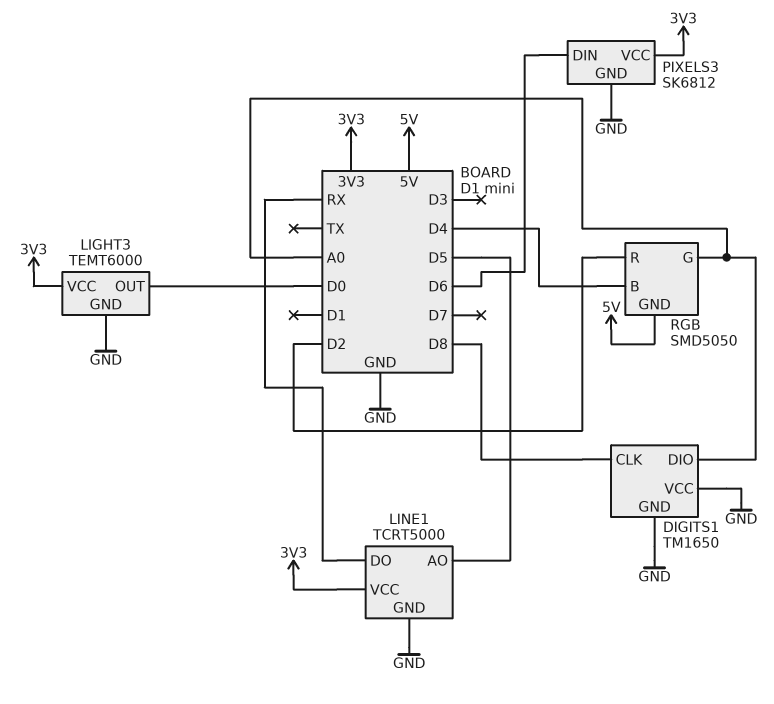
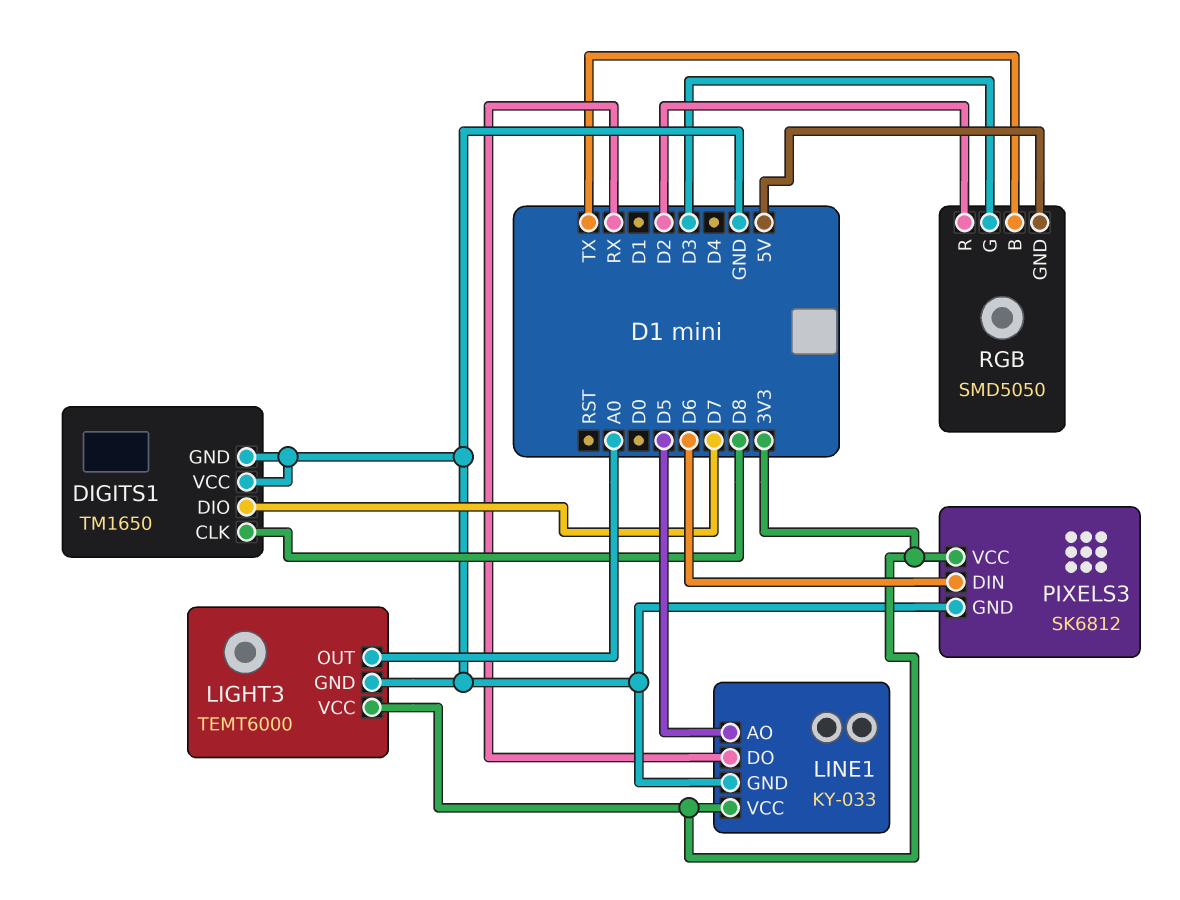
DIGITS1 pin DIO: A0 -> D7
LIGHT3 pin OUT: D0 -> A0
LINE1: TCRT5000 -> KY-033
RGB pin B: D4 -> TX
RGB pin G: A0 -> D3

